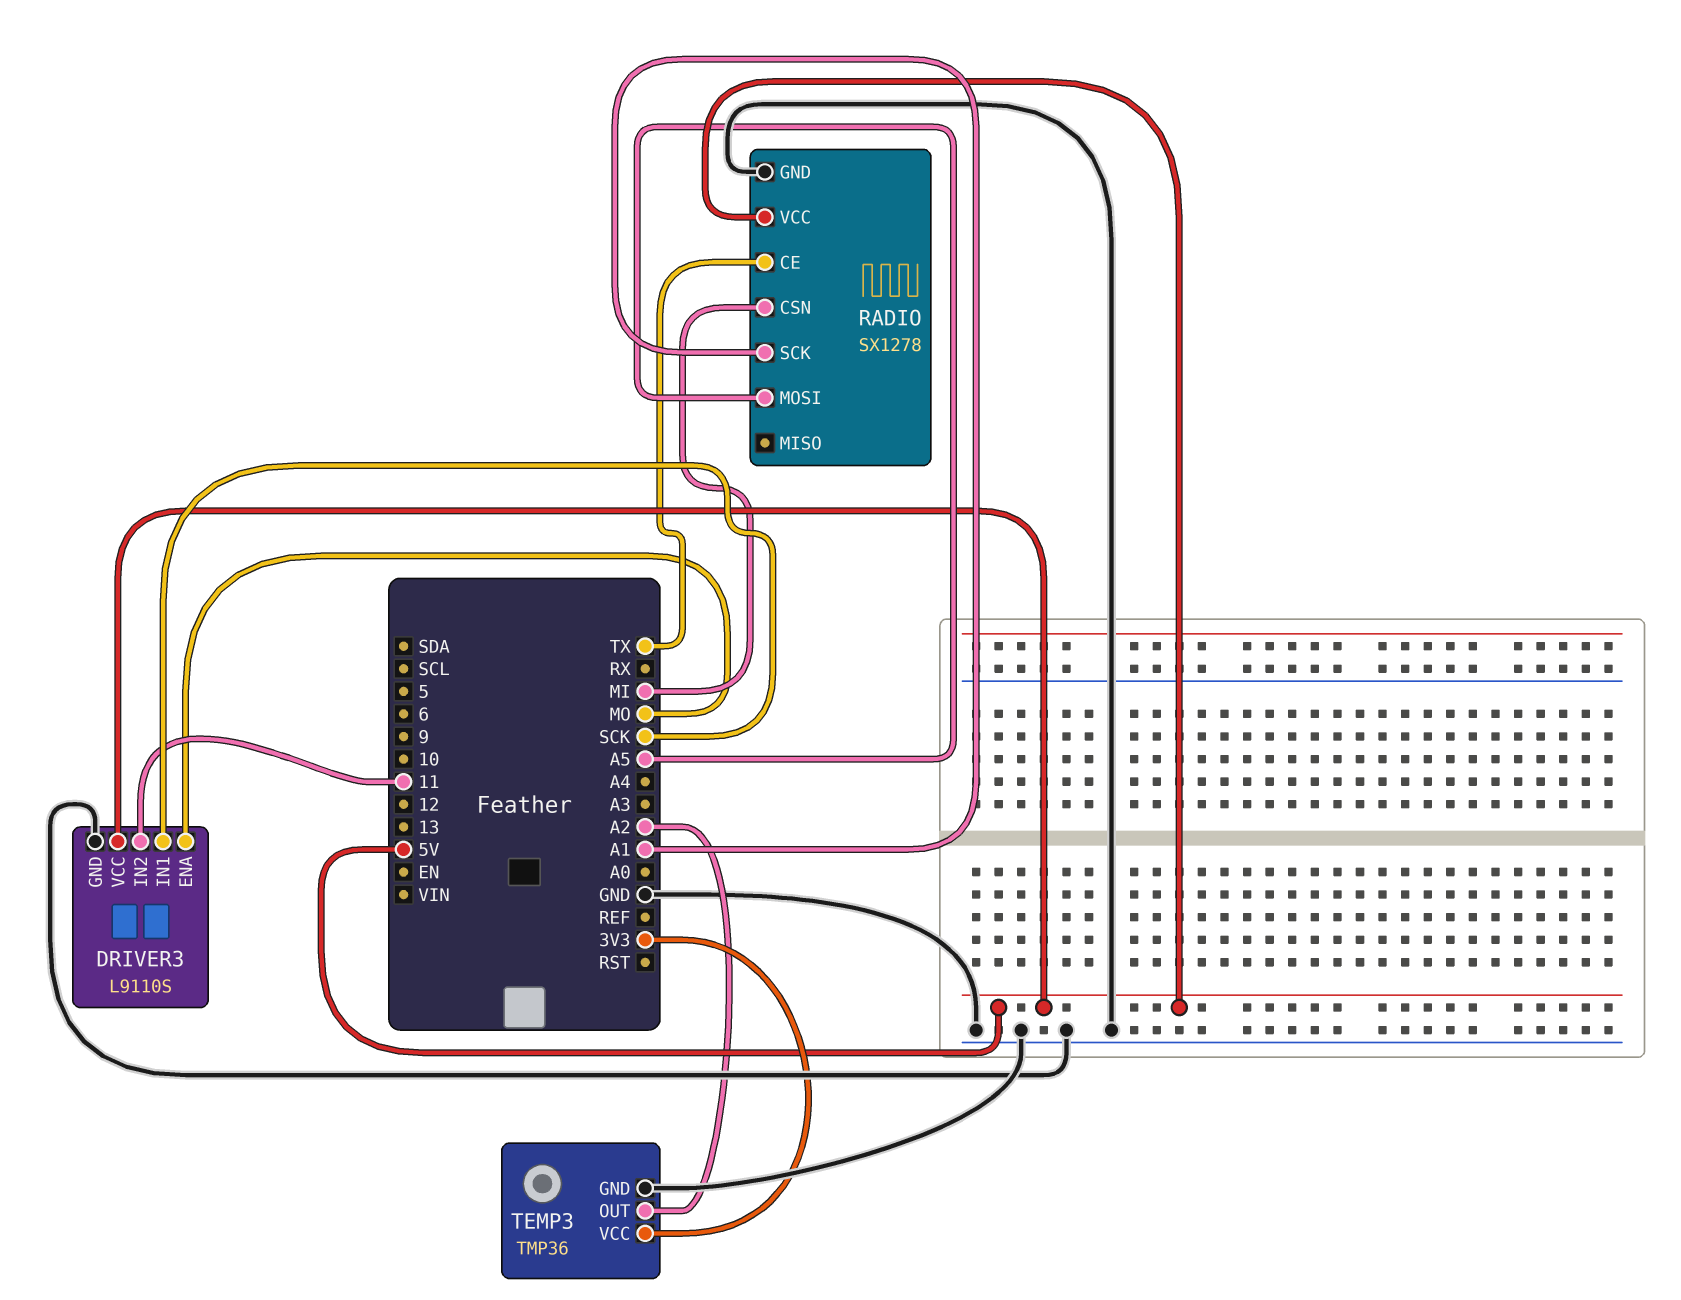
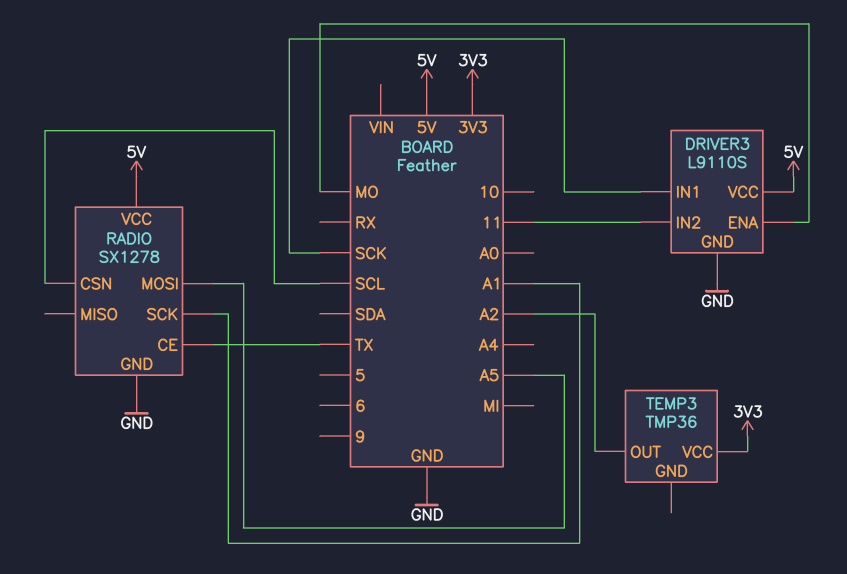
RADIO pin CSN: MI -> SCL
TEMP3 pin GND: GND -> none

